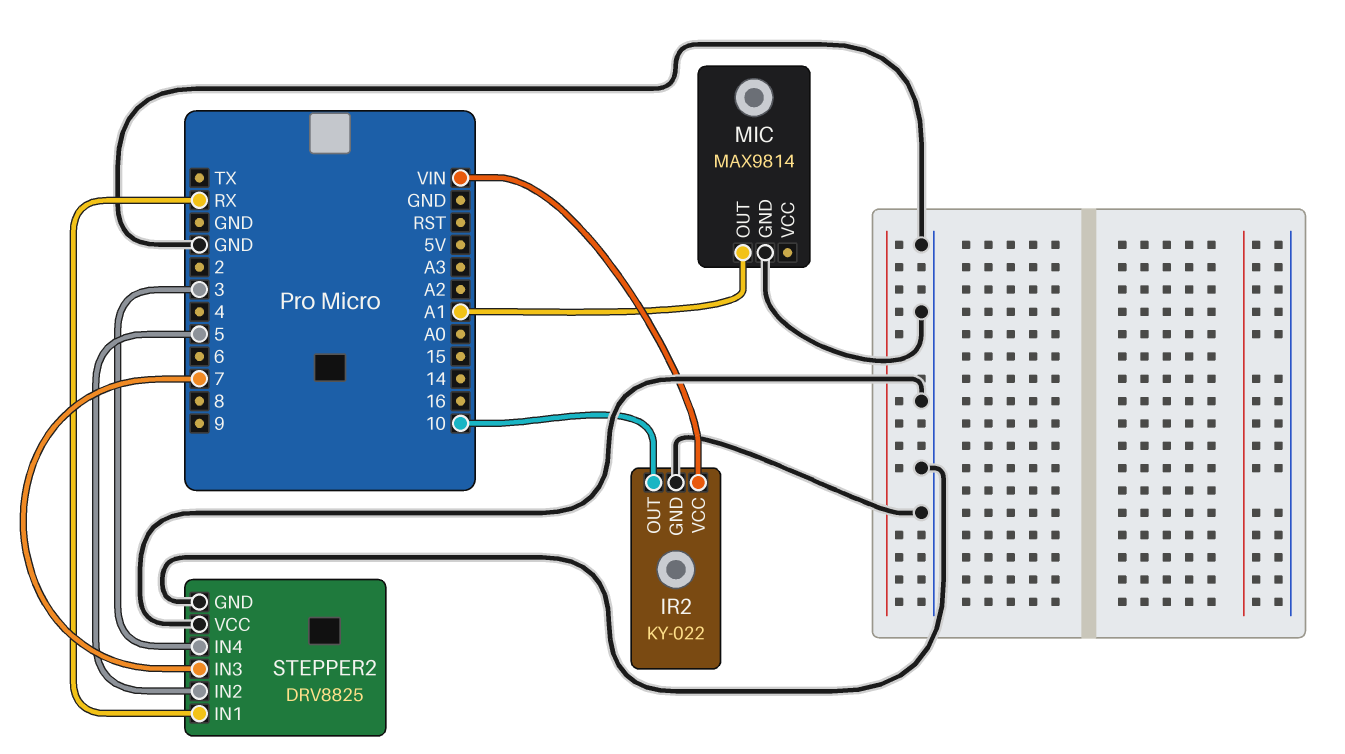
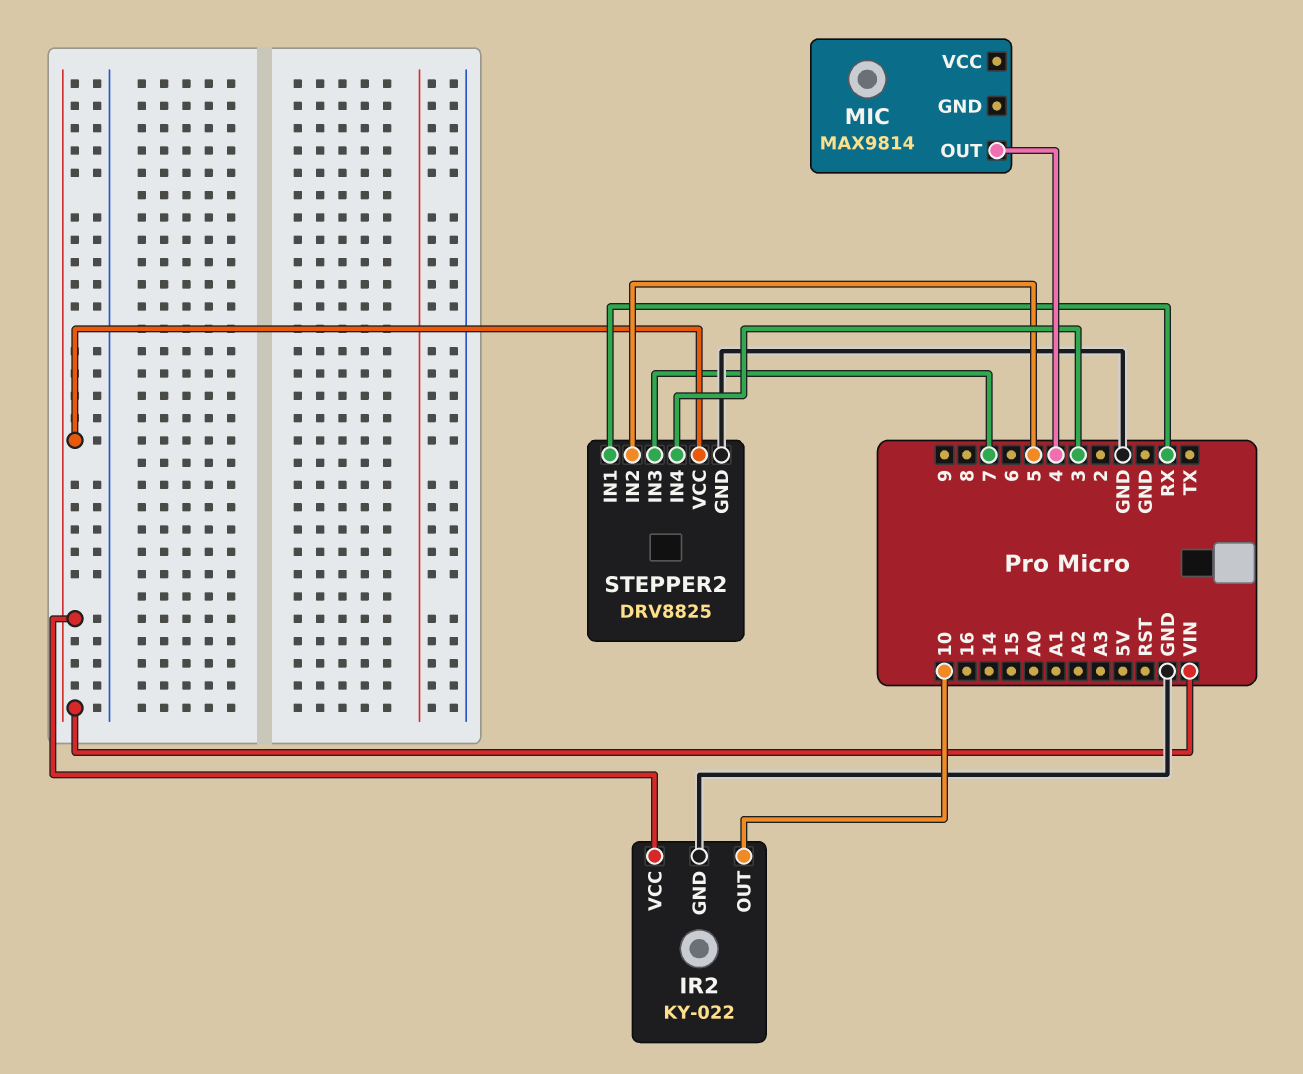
MIC pin GND: GND -> none
MIC pin OUT: A1 -> 4
STEPPER2 pin VCC: GND -> VIN

